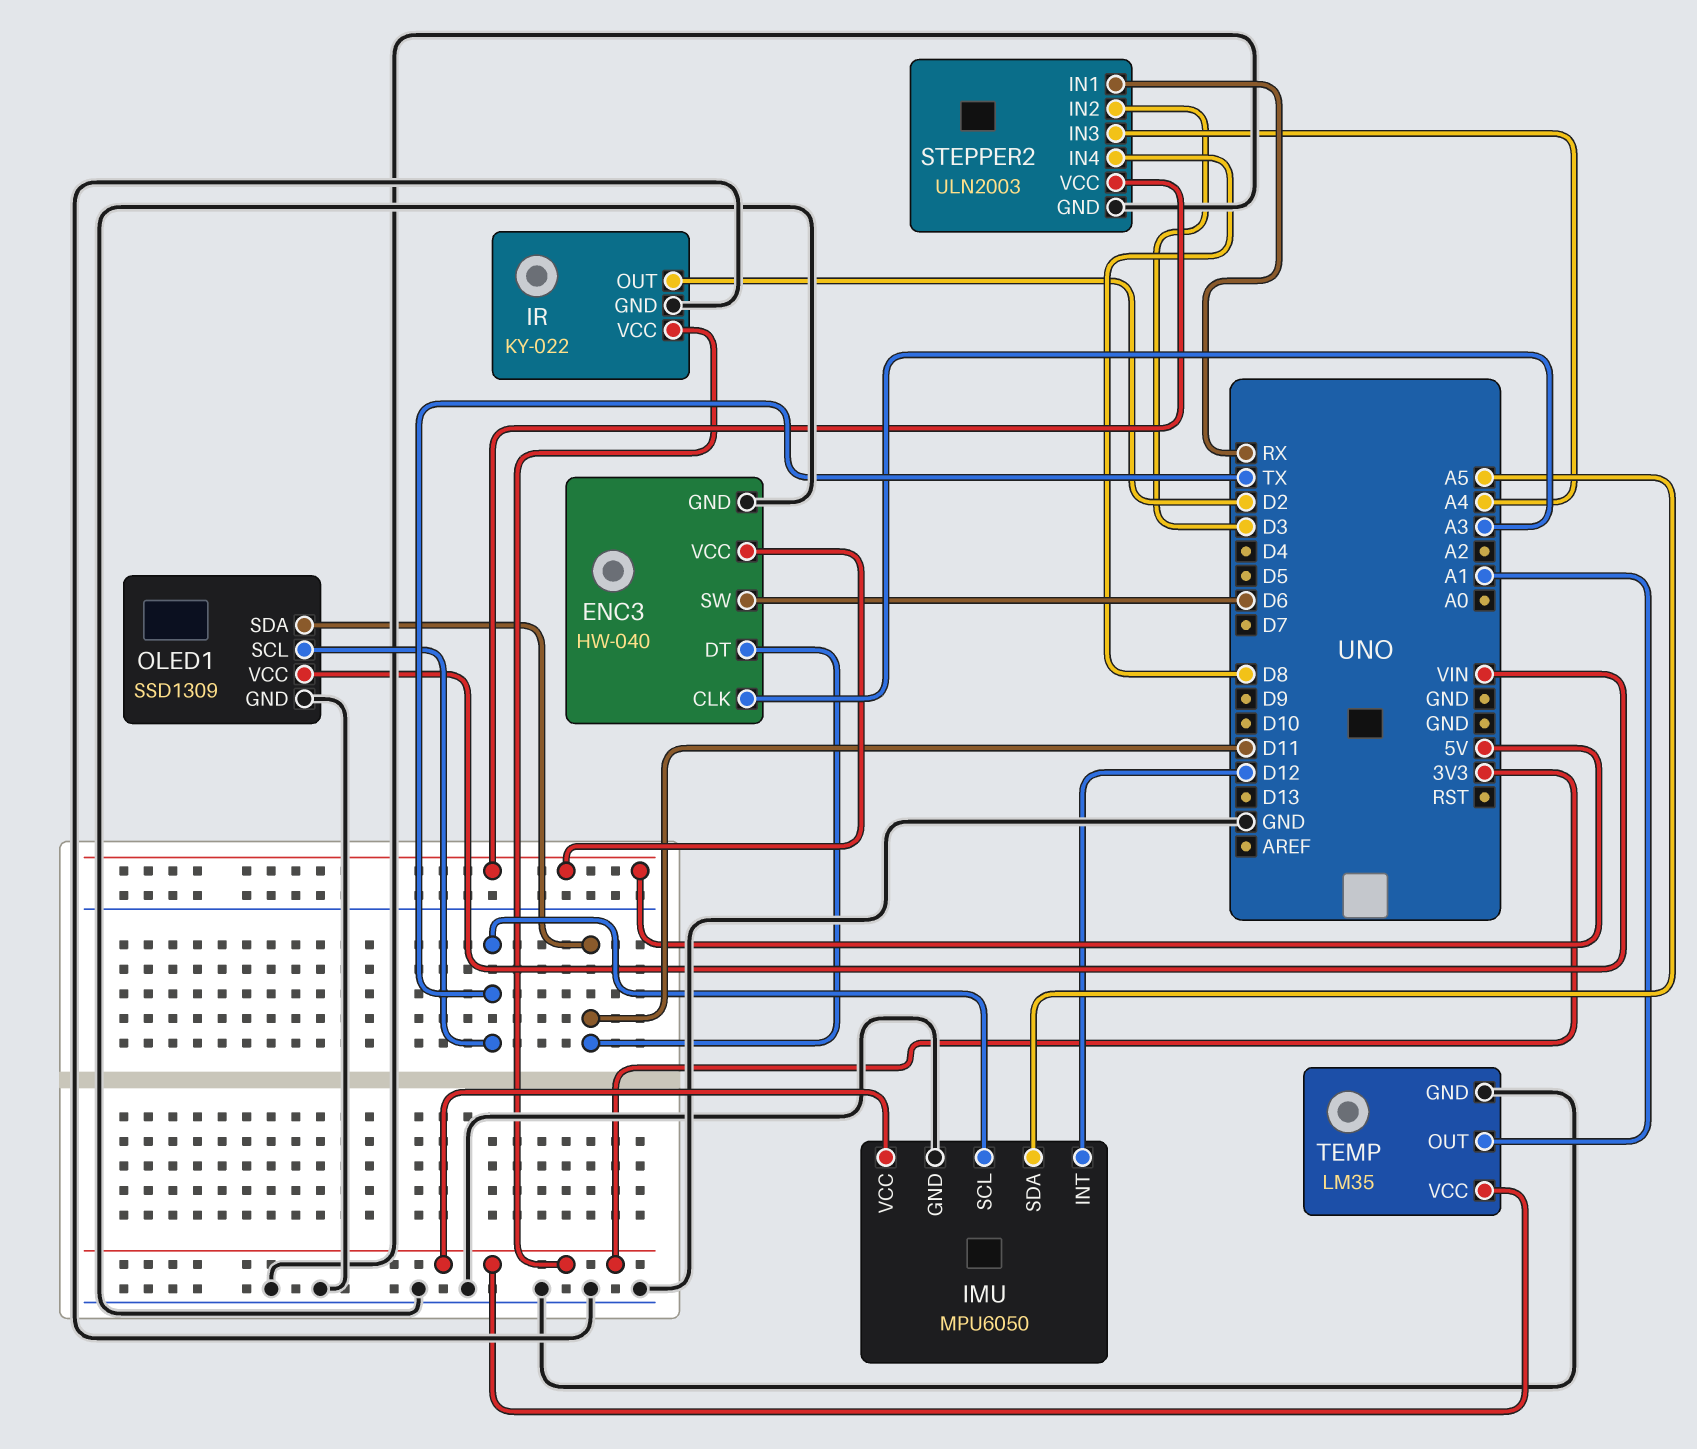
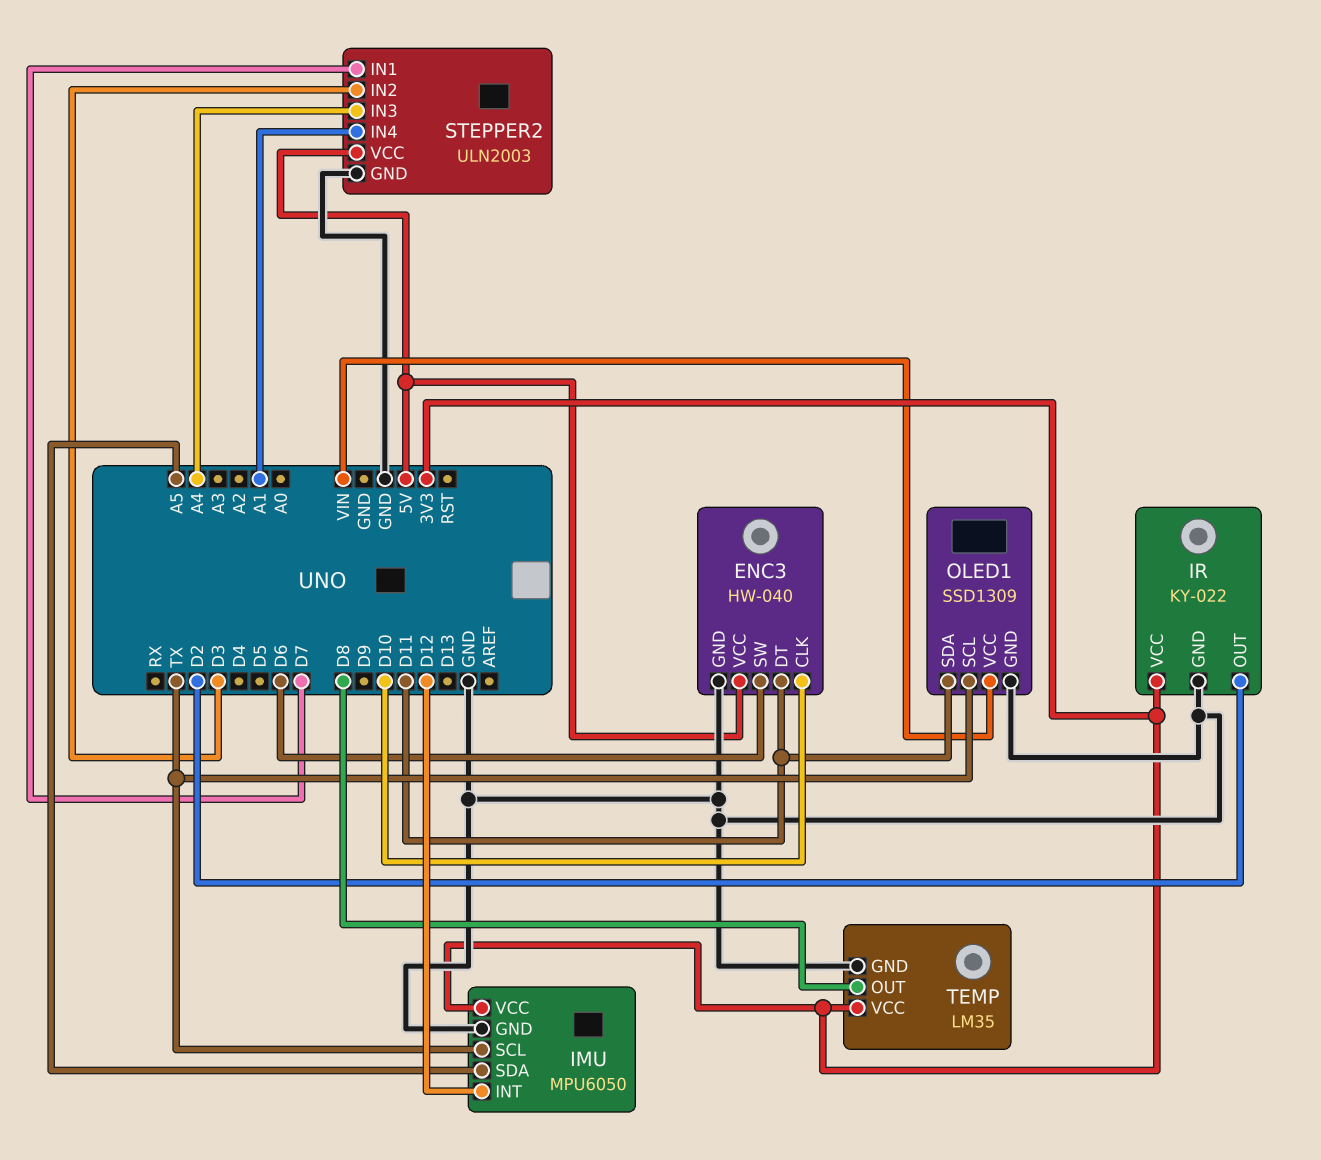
ENC3 pin CLK: A3 -> D10
STEPPER2 pin IN1: RX -> D7
STEPPER2 pin IN4: D8 -> A1
TEMP pin OUT: A1 -> D8

